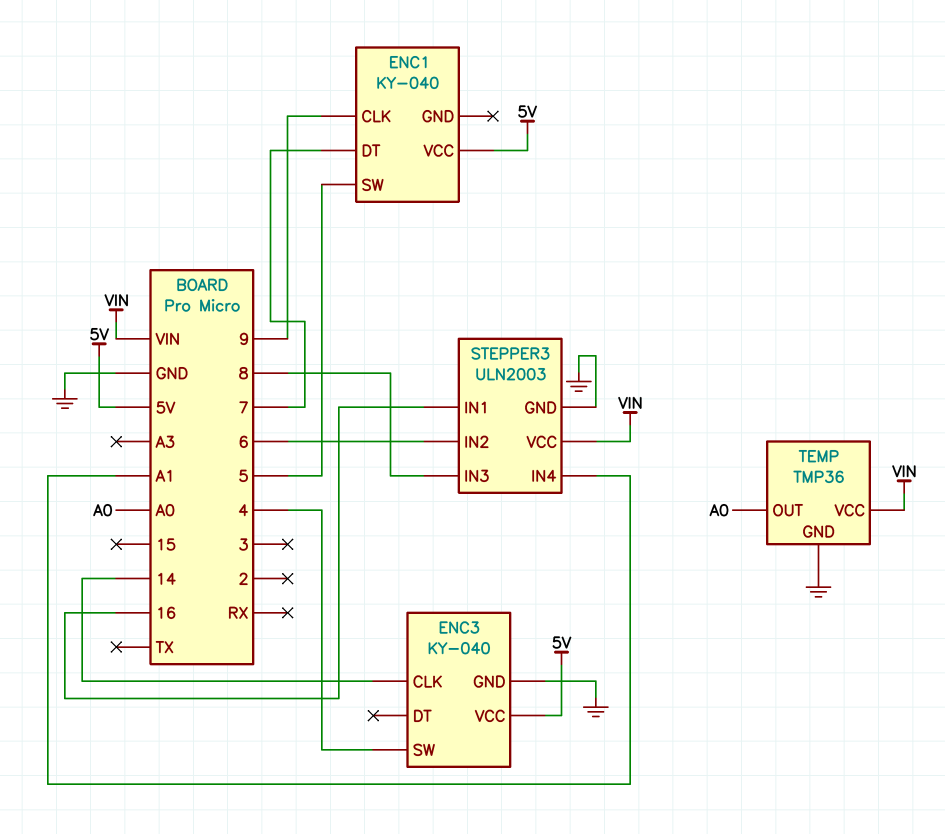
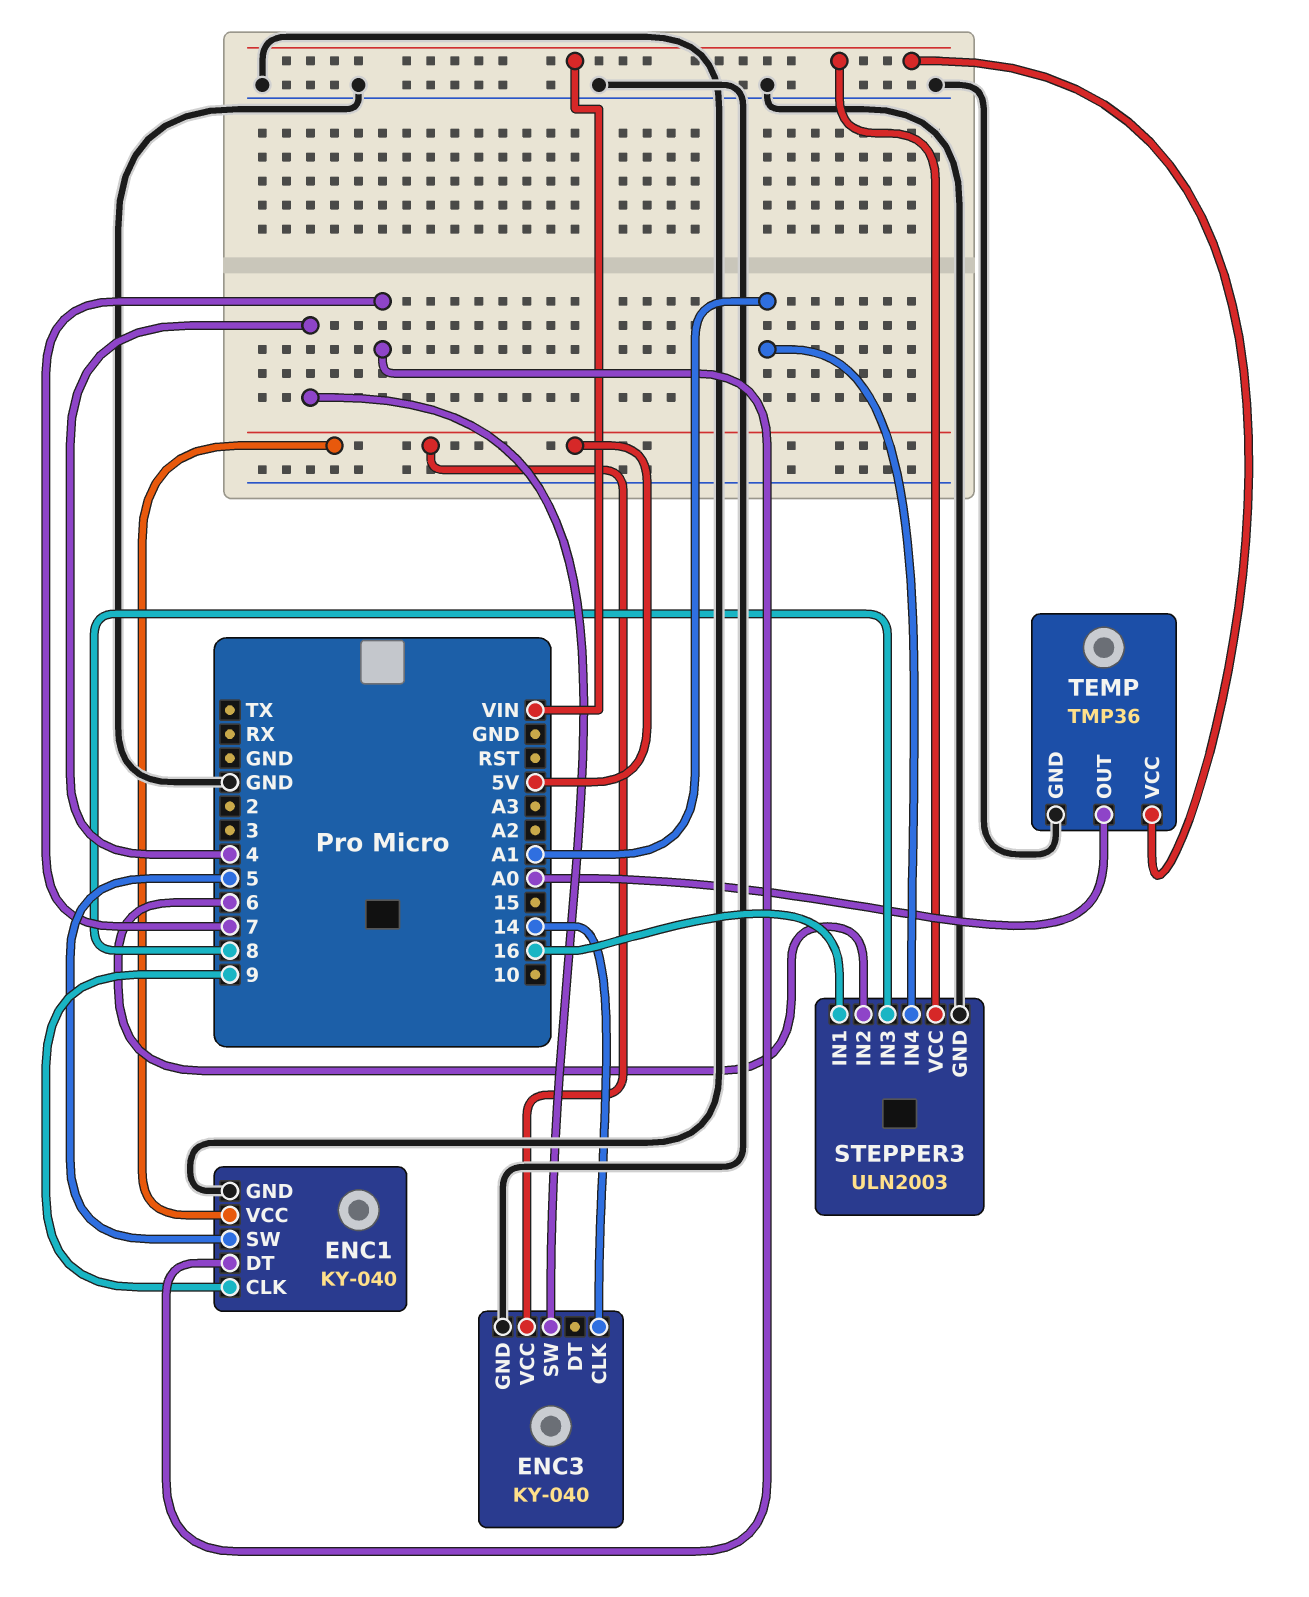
ENC1 pin GND: none -> GND

